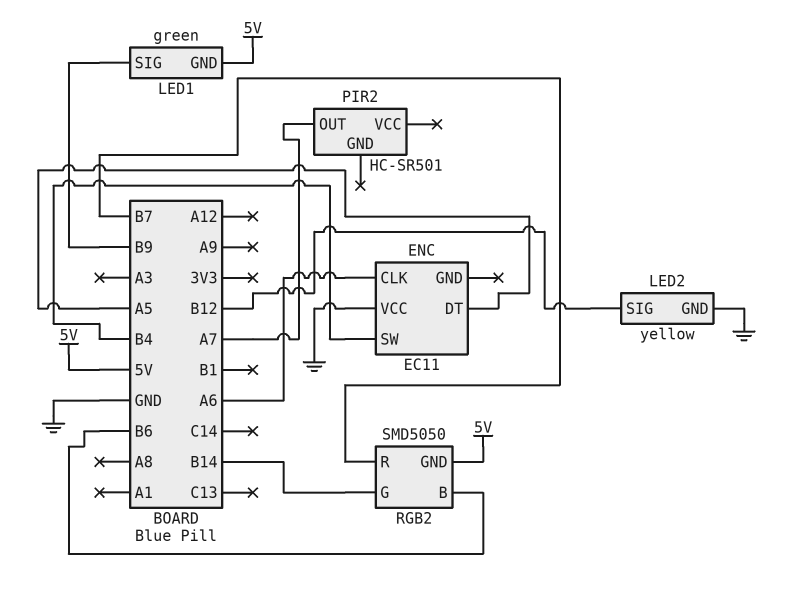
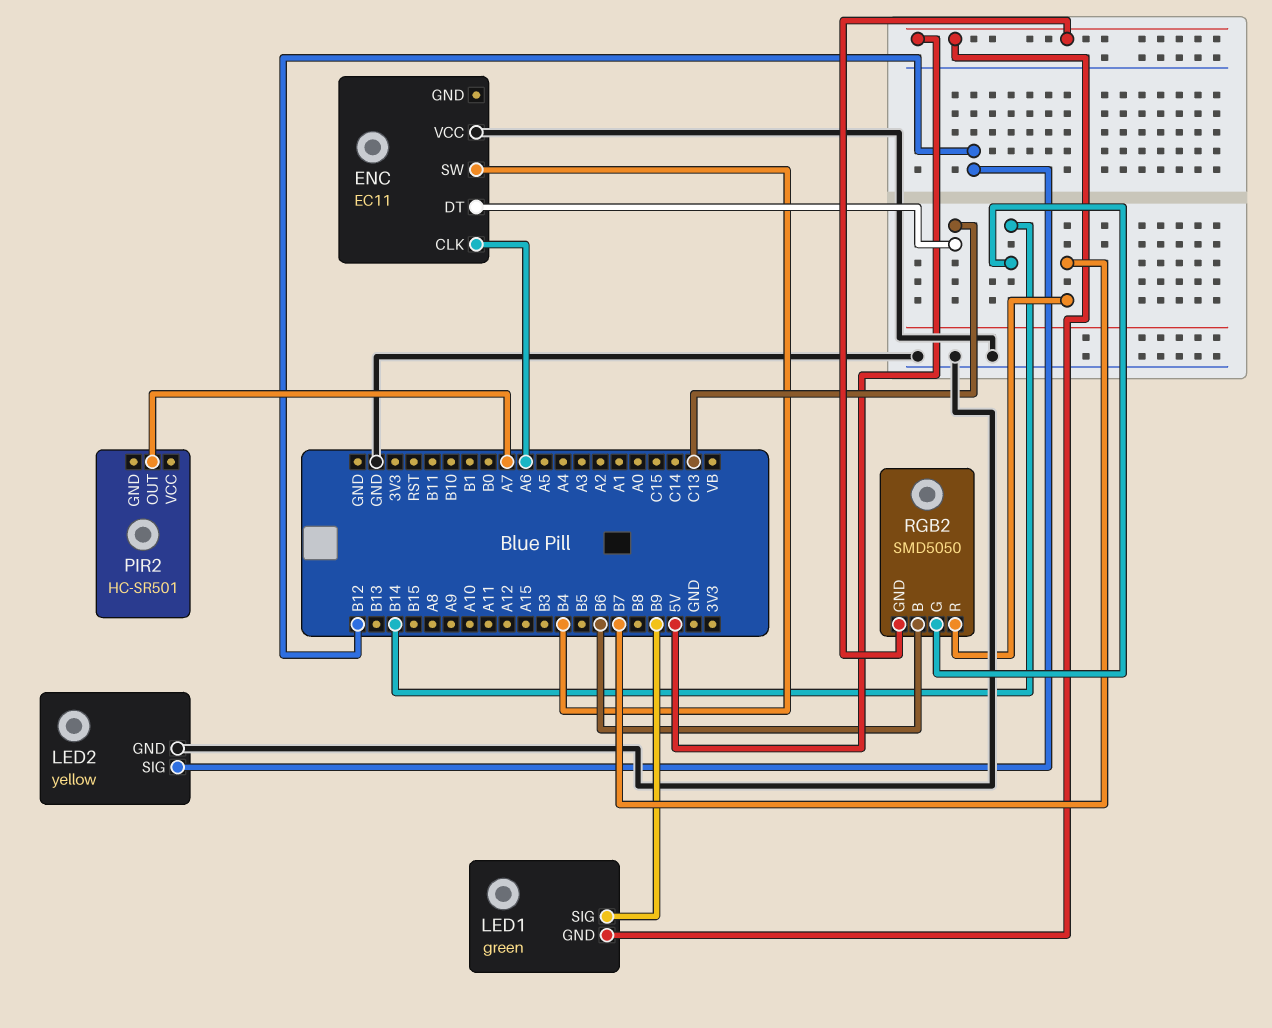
ENC pin DT: A5 -> C13

